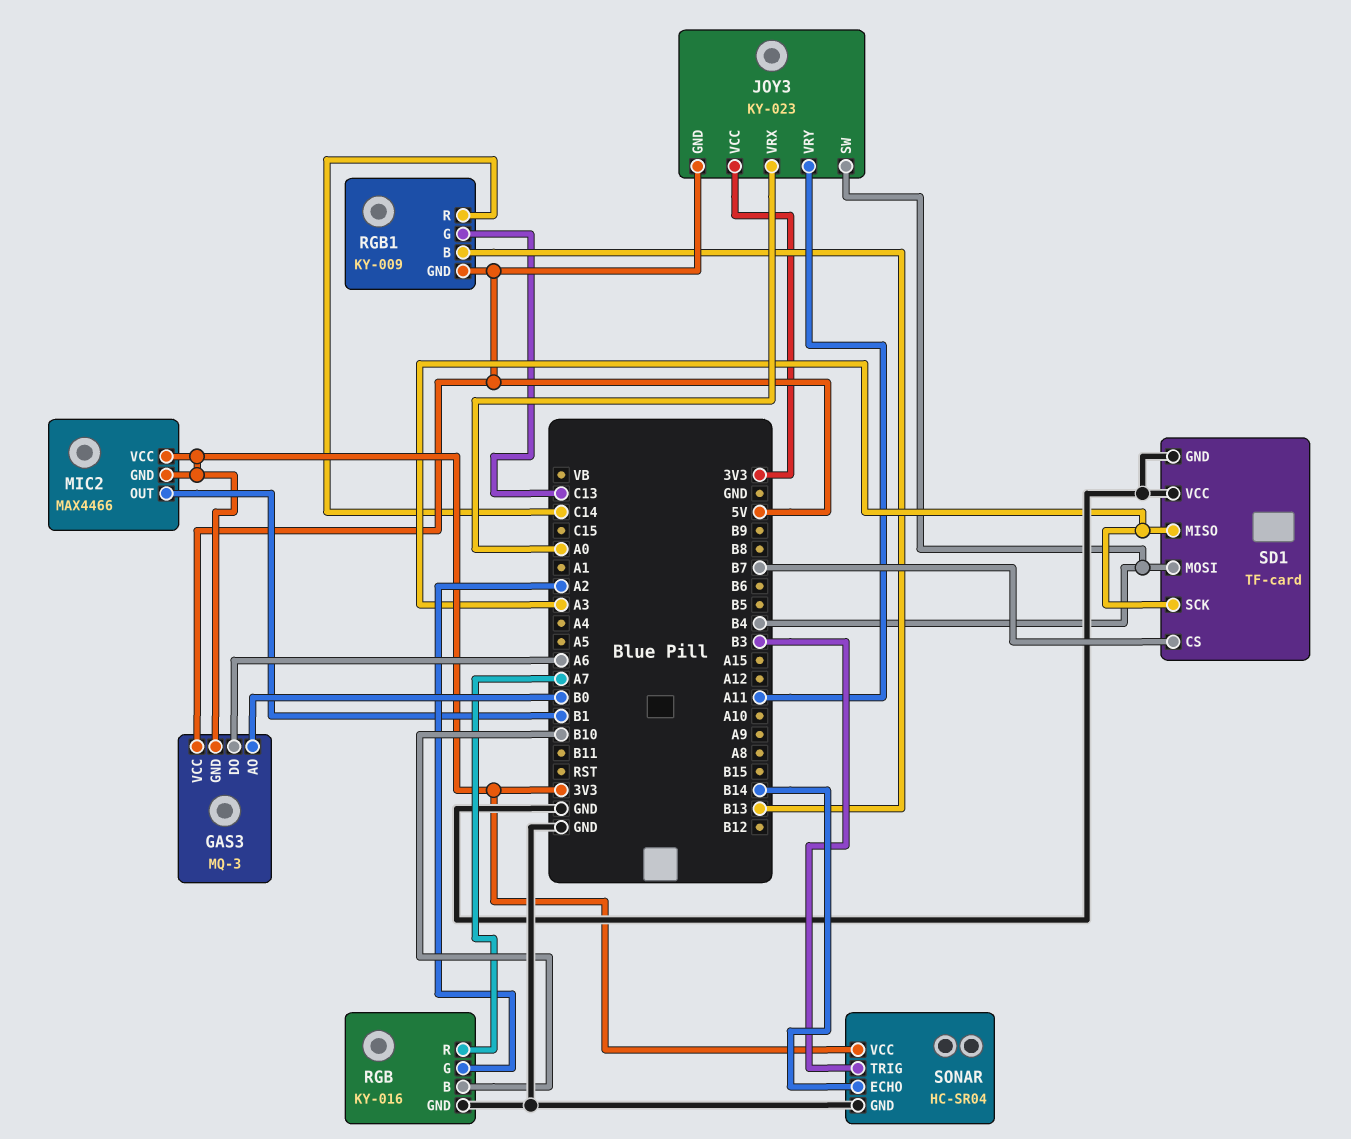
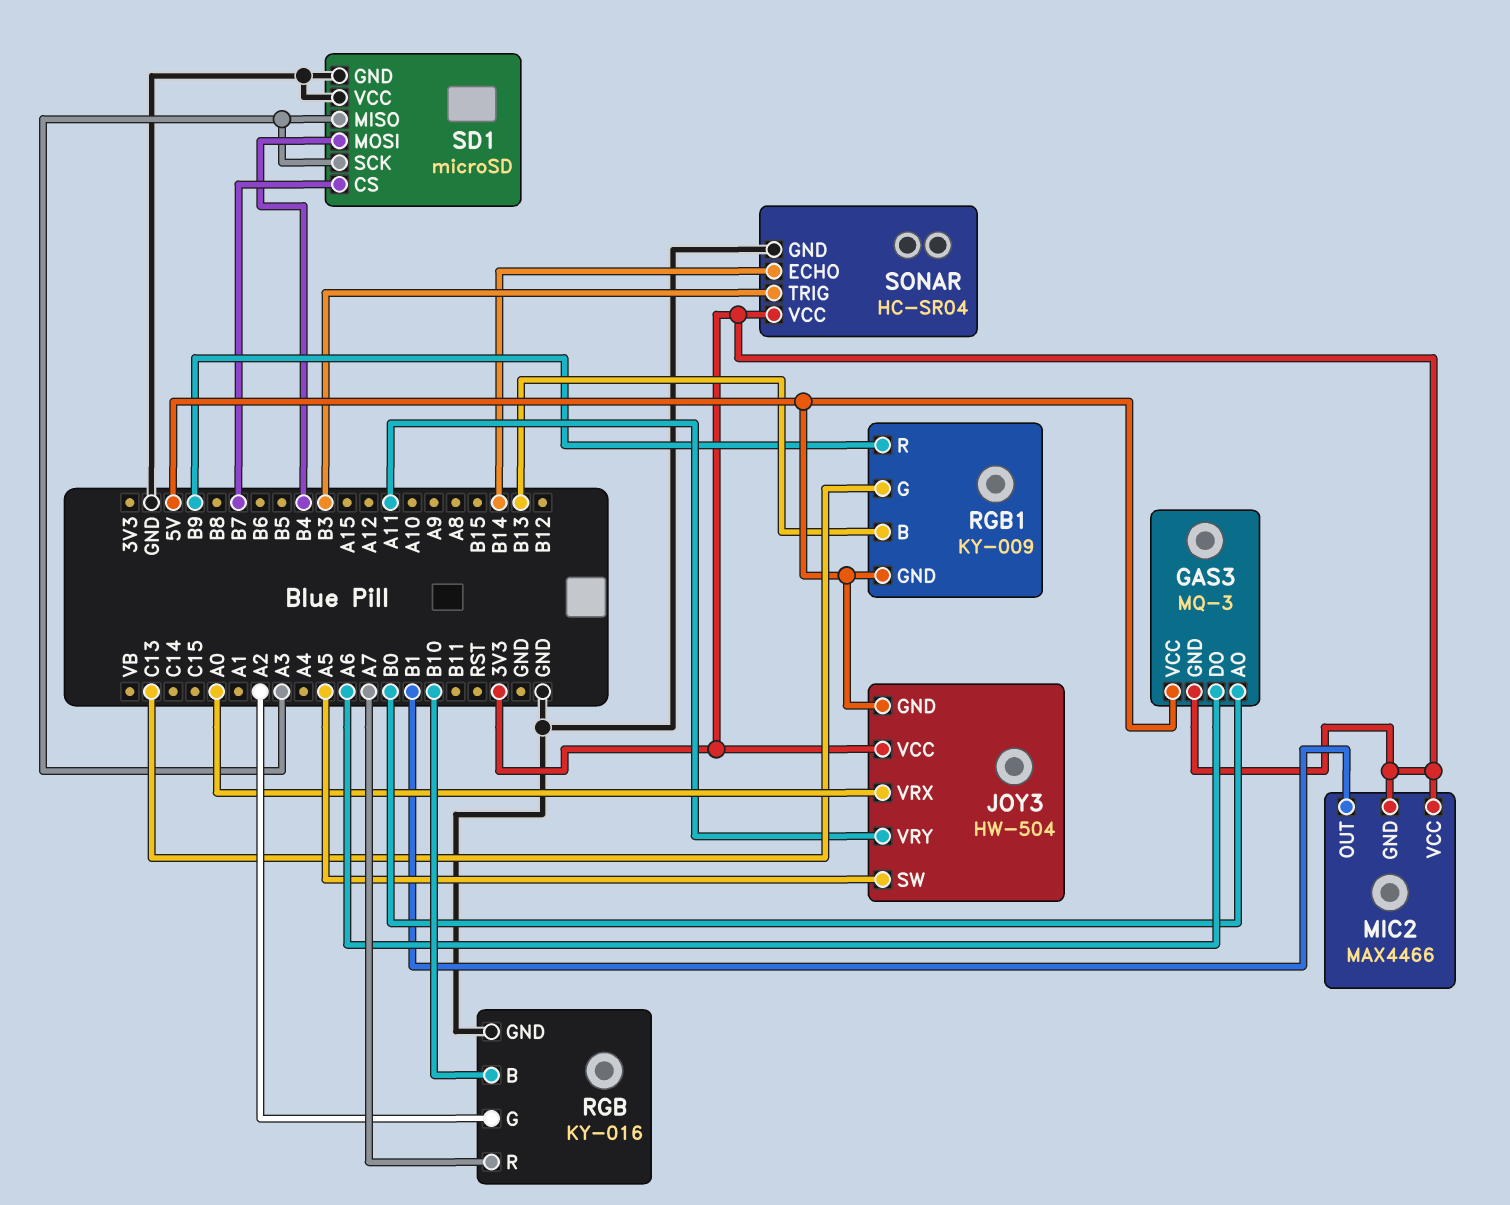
JOY3: KY-023 -> HW-504
JOY3 pin SW: B4 -> A5
RGB1 pin R: C14 -> B9
SD1: TF-card -> microSD

